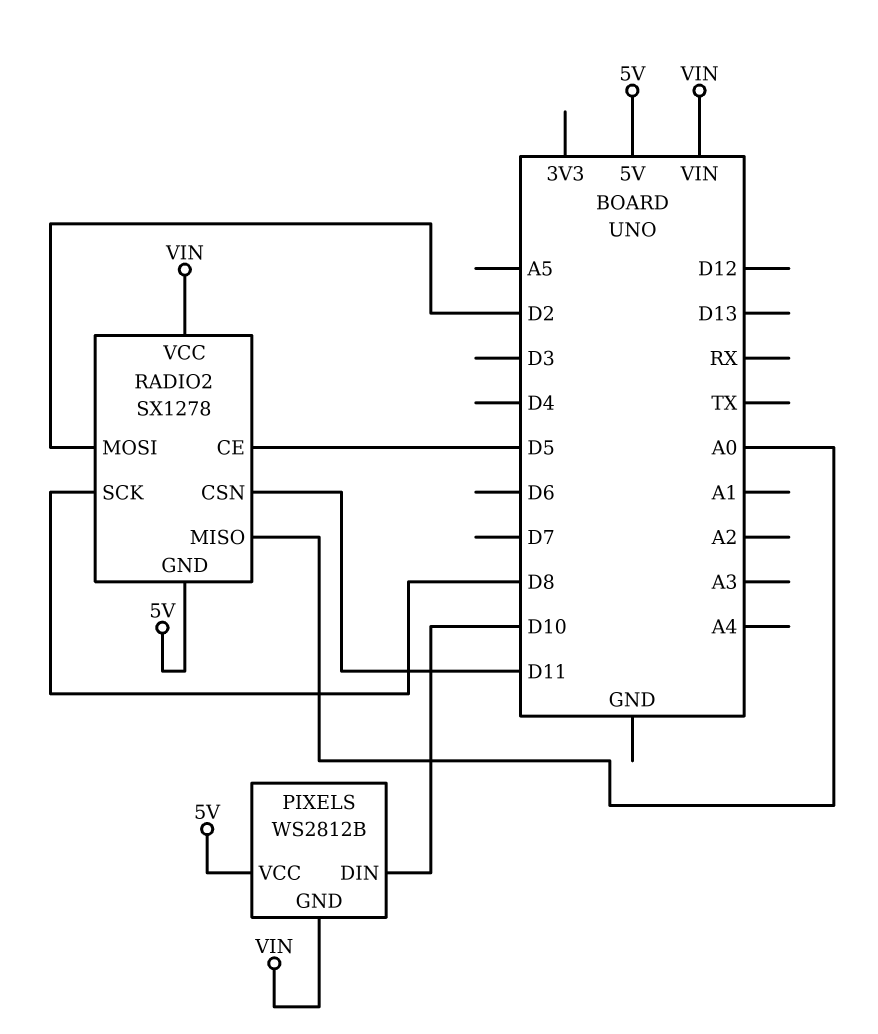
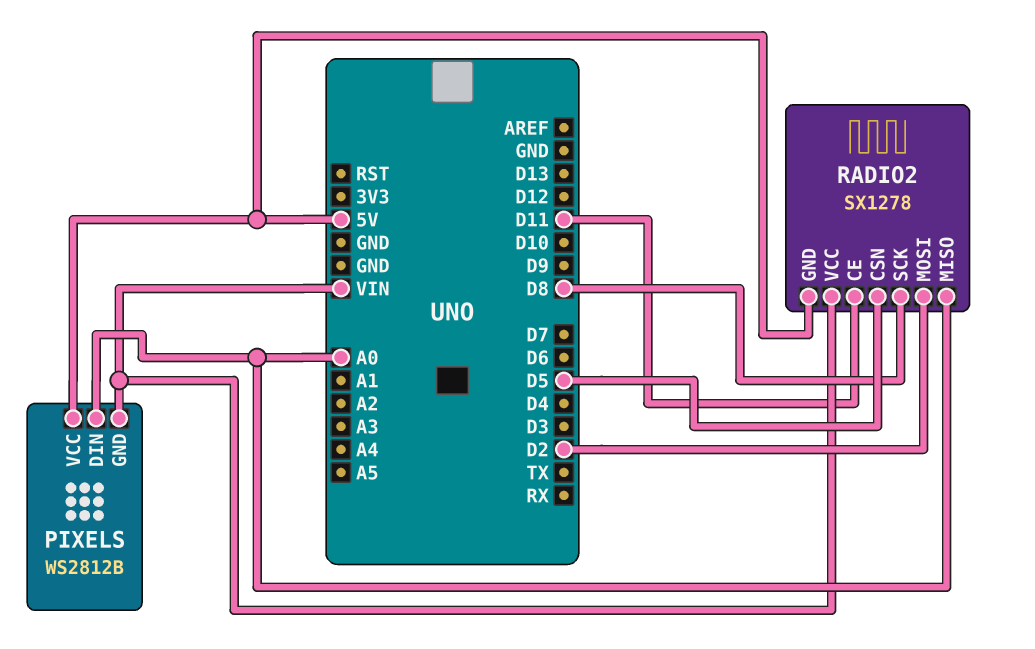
PIXELS pin DIN: D10 -> A0
RADIO2 pin CE: D5 -> D11
RADIO2 pin CSN: D11 -> D5

